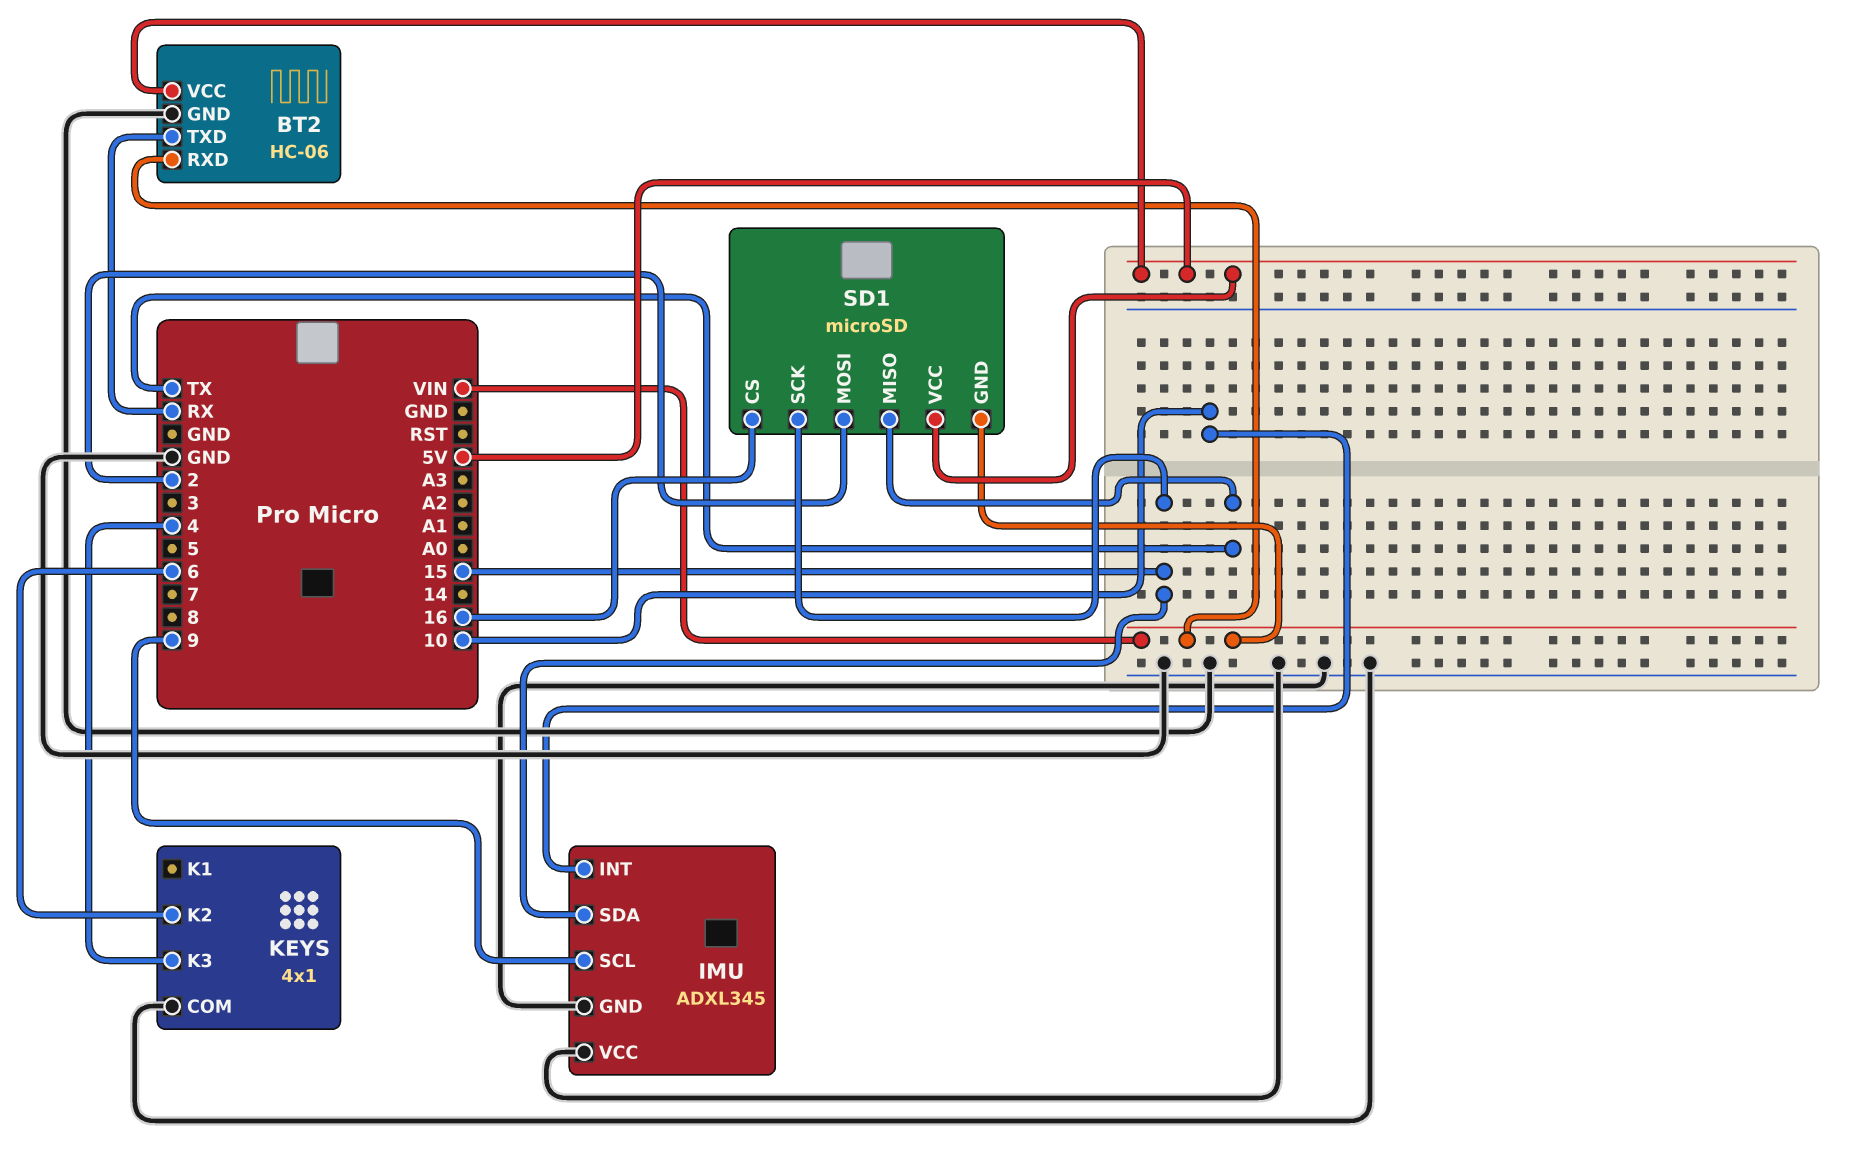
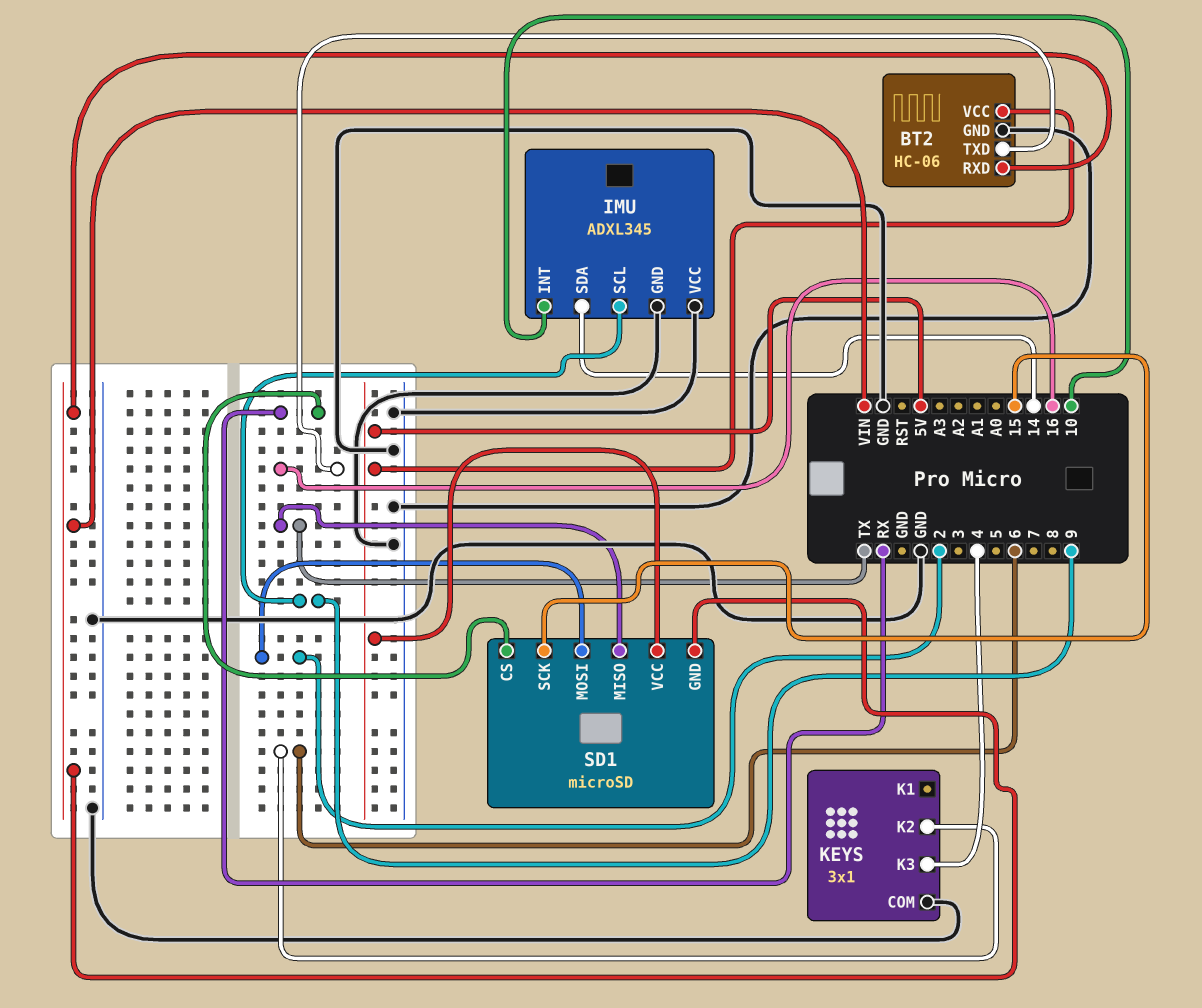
BT2 pin TXD: RX -> 16
IMU pin SDA: 15 -> 14
KEYS: 4x1 -> 3x1
SD1 pin CS: 16 -> RX

